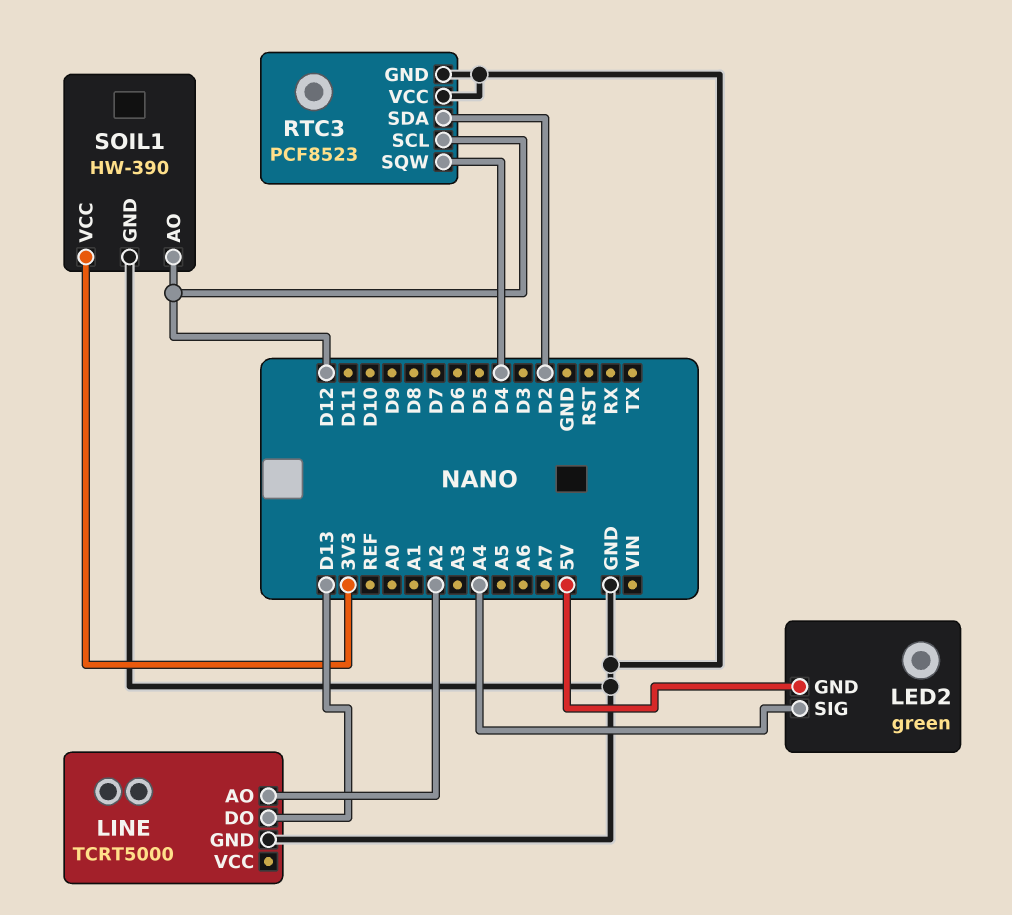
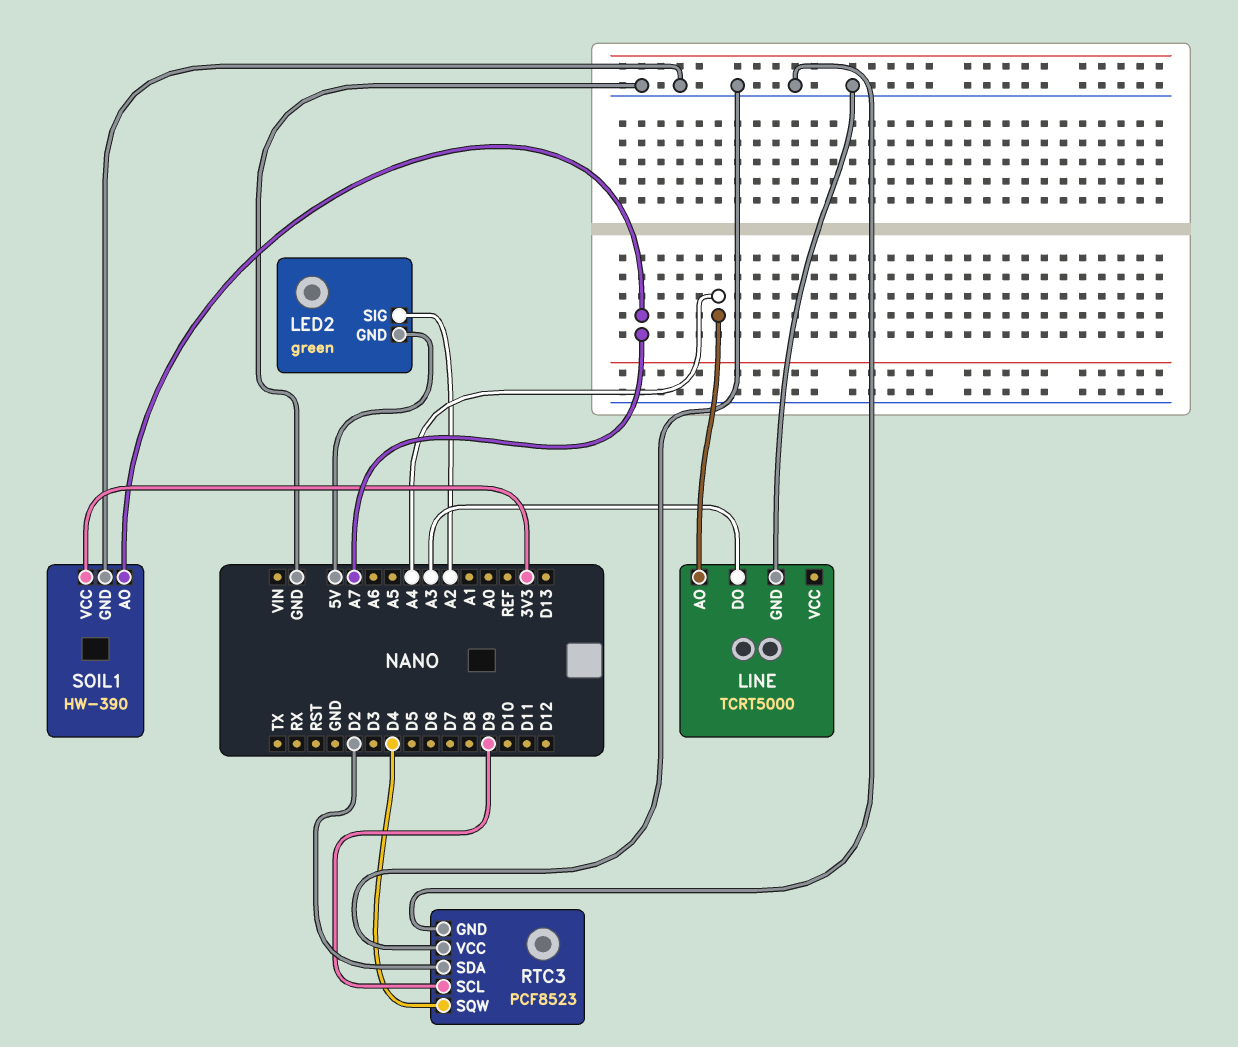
LED2 pin SIG: A4 -> A2
LINE pin AO: A2 -> A4
LINE pin DO: D13 -> A3
RTC3 pin SCL: D12 -> D9
SOIL1 pin AO: D12 -> A7

